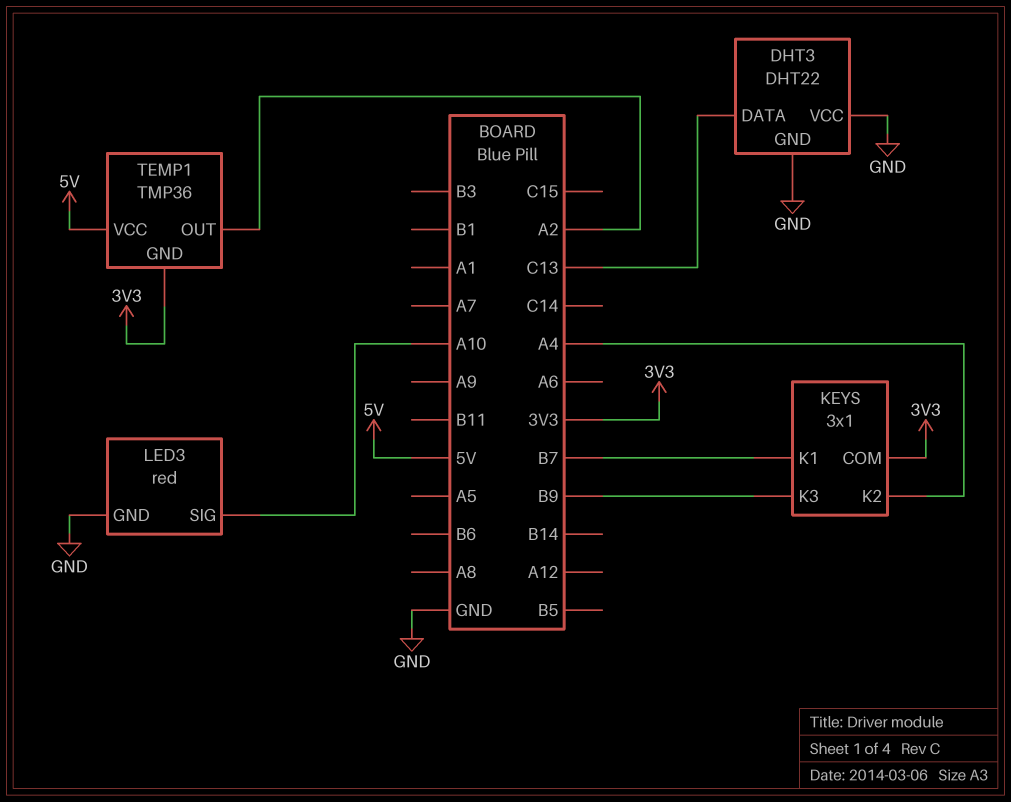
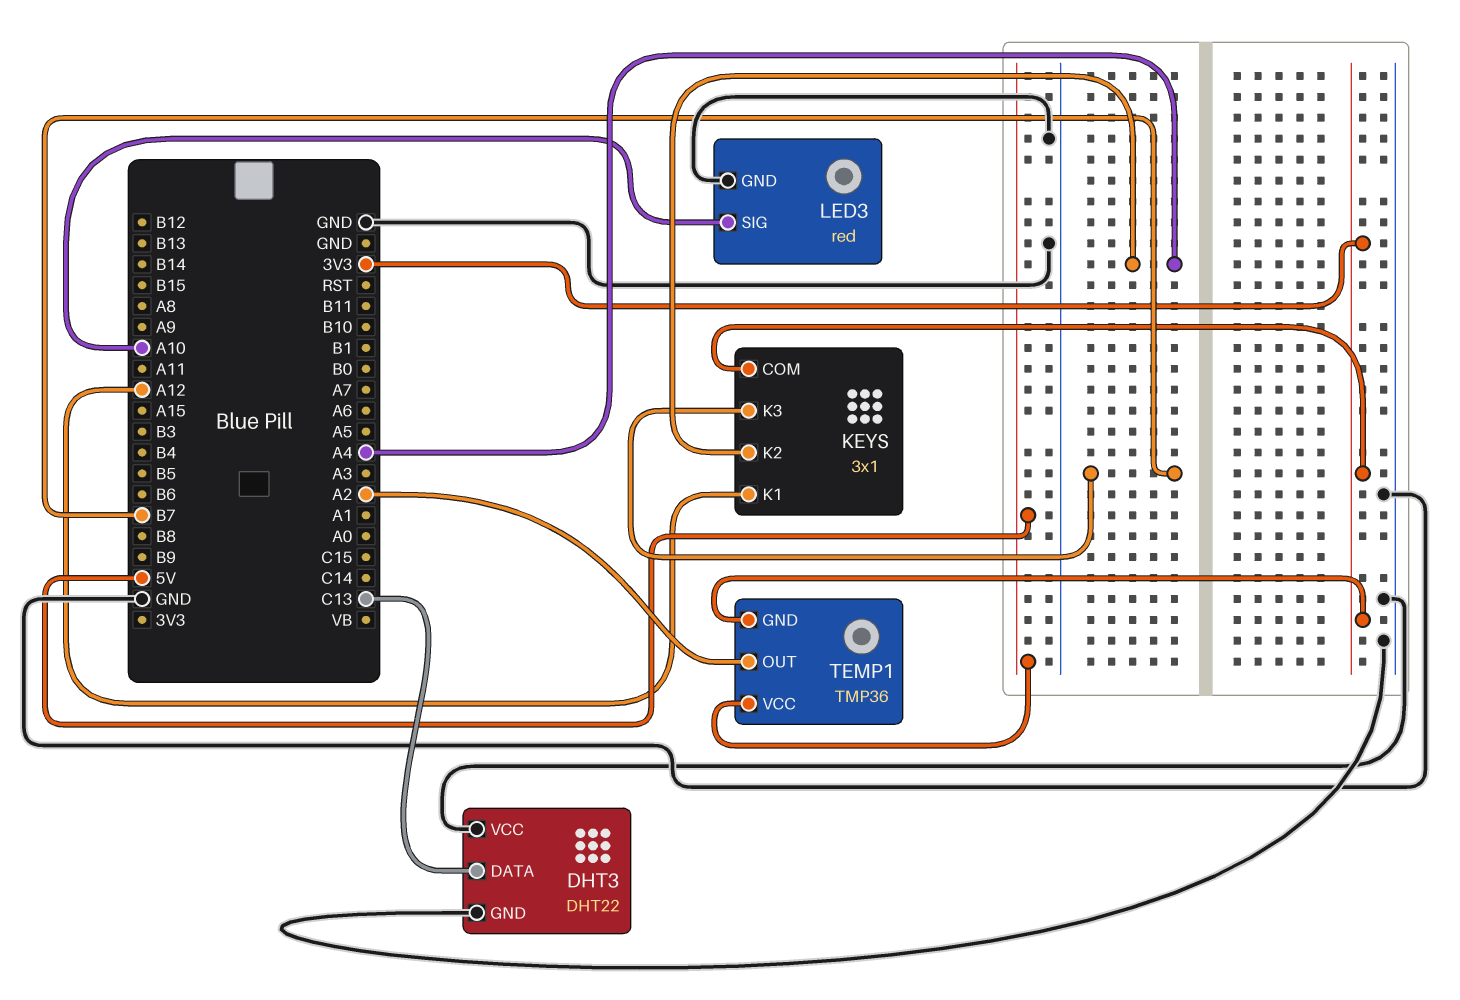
KEYS pin K1: B7 -> A12
KEYS pin K3: B9 -> B7

